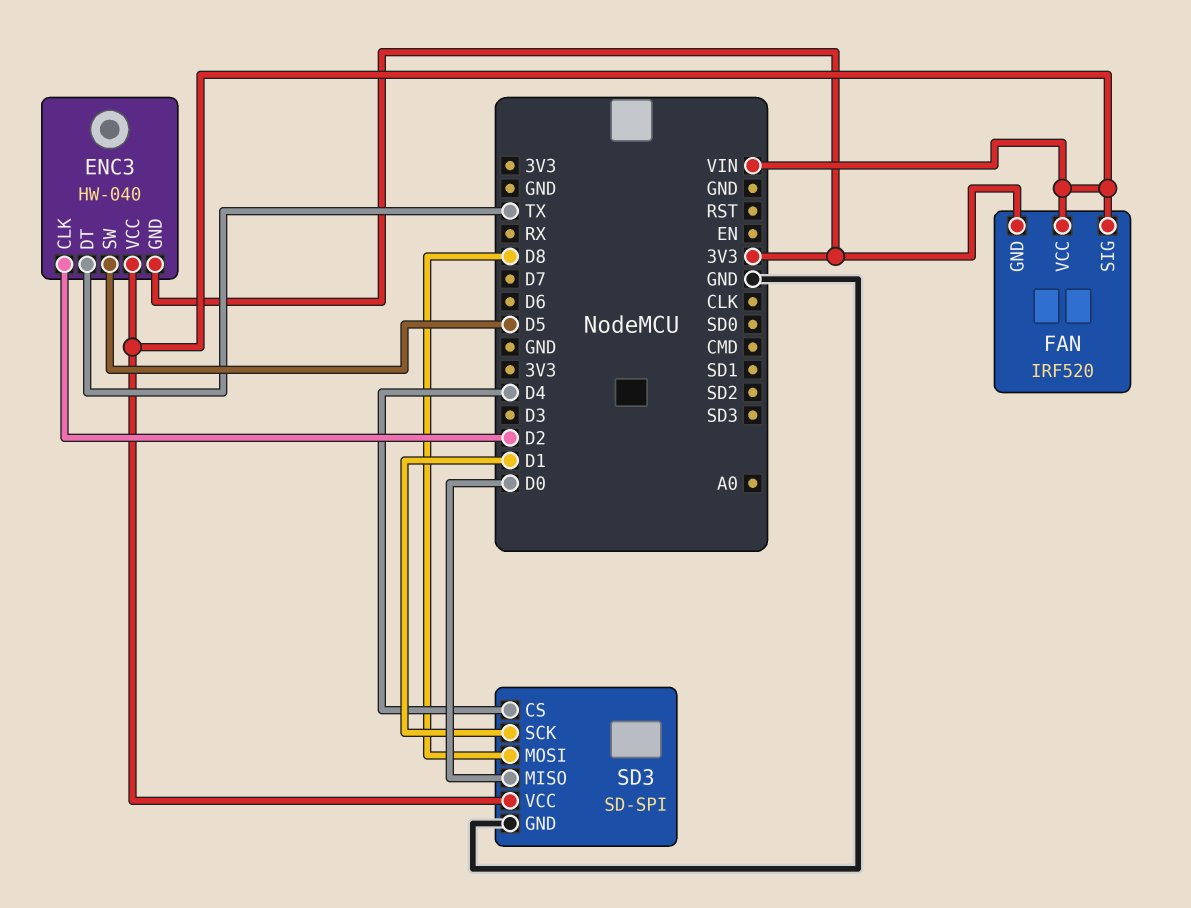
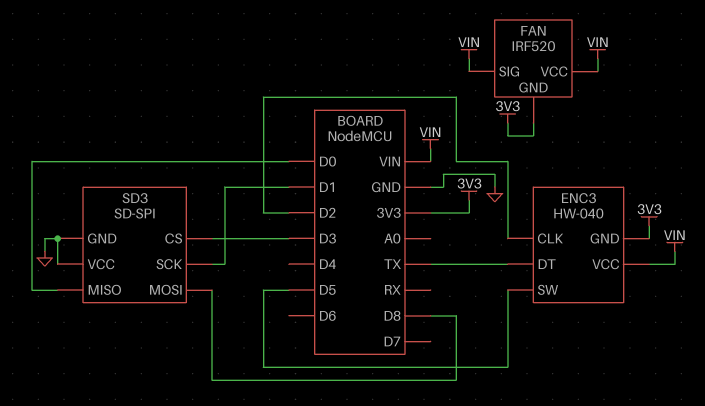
SD3 pin CS: D4 -> D3
SD3 pin VCC: VIN -> GND

